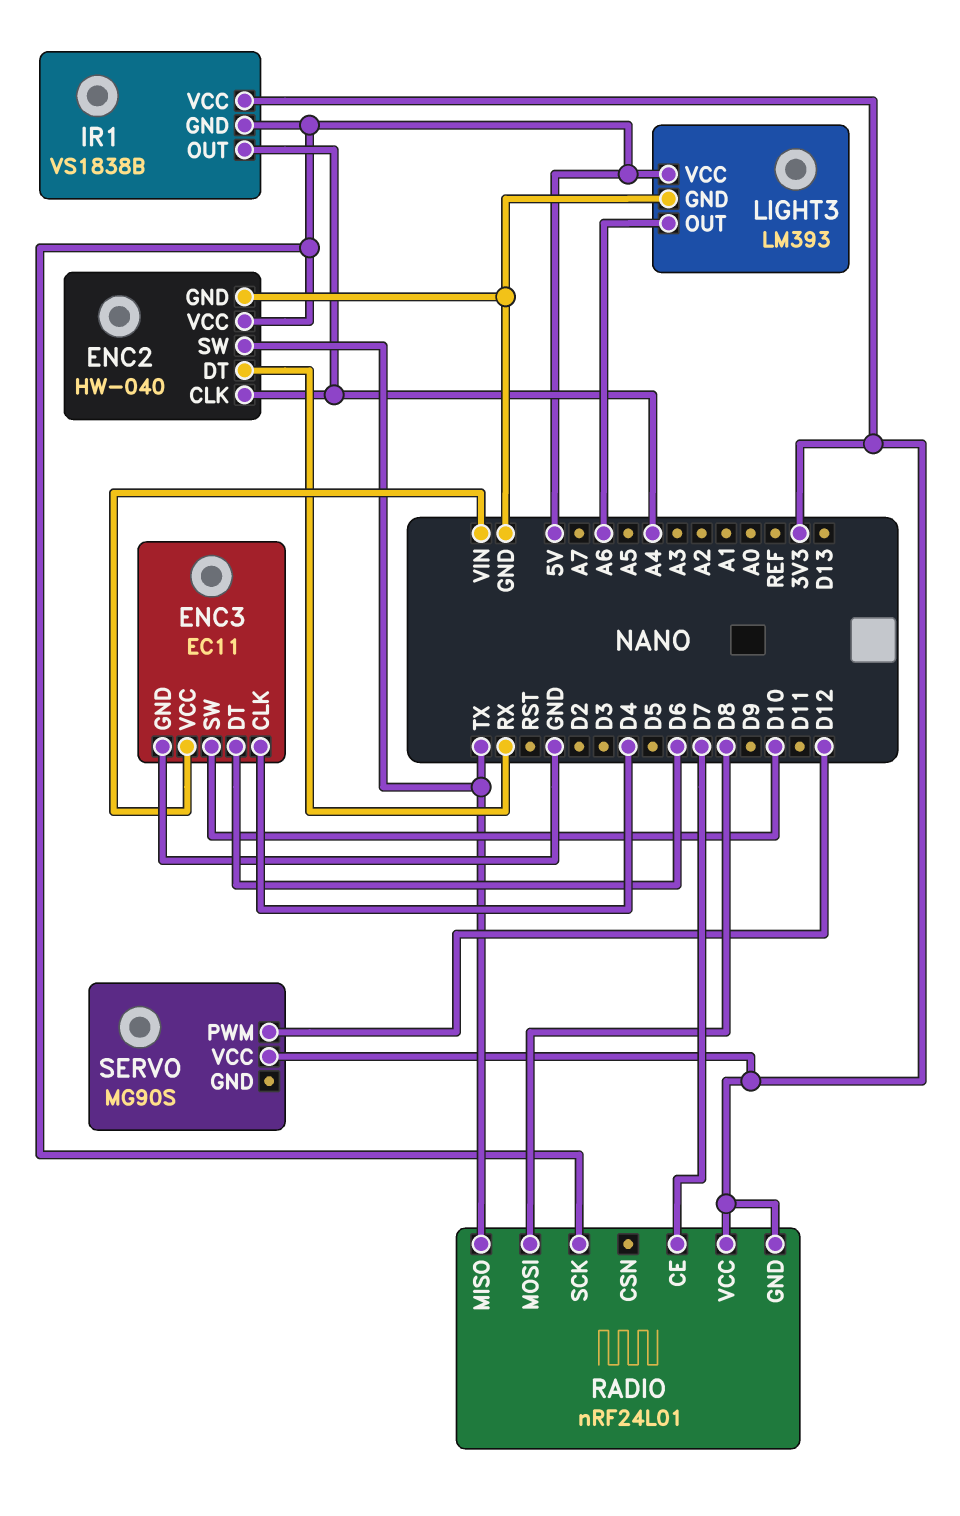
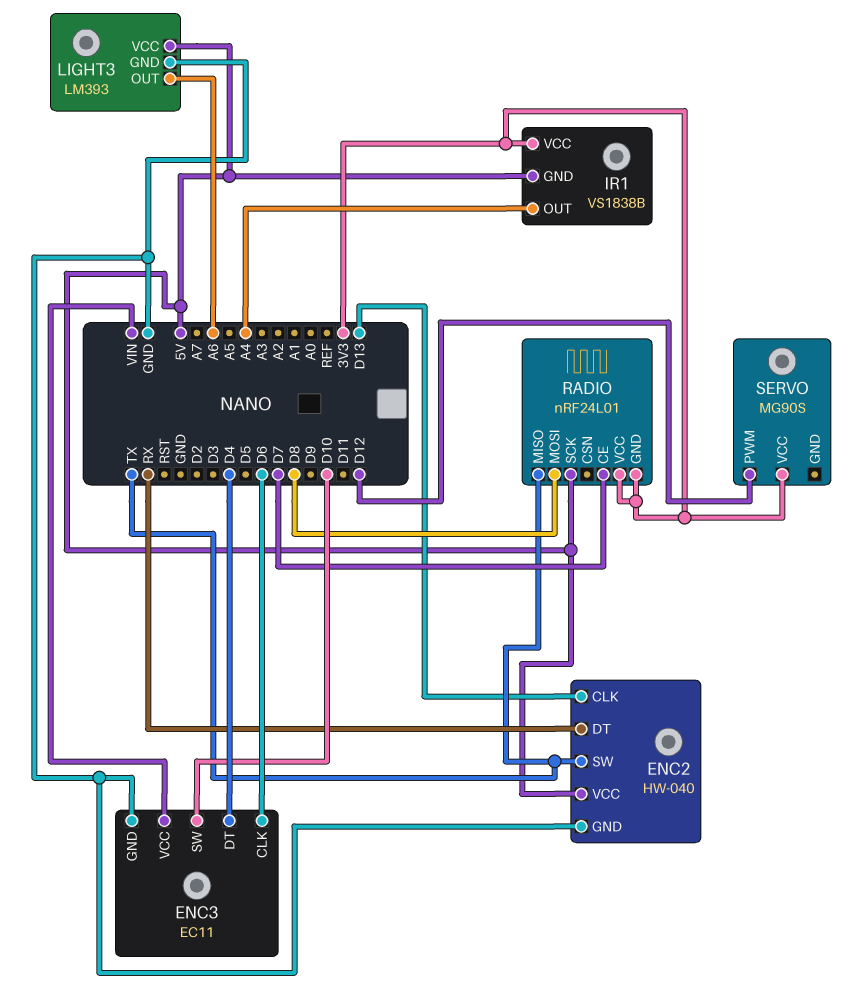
ENC2 pin CLK: A4 -> D13
ENC3 pin CLK: D4 -> D6
ENC3 pin DT: D6 -> D4

